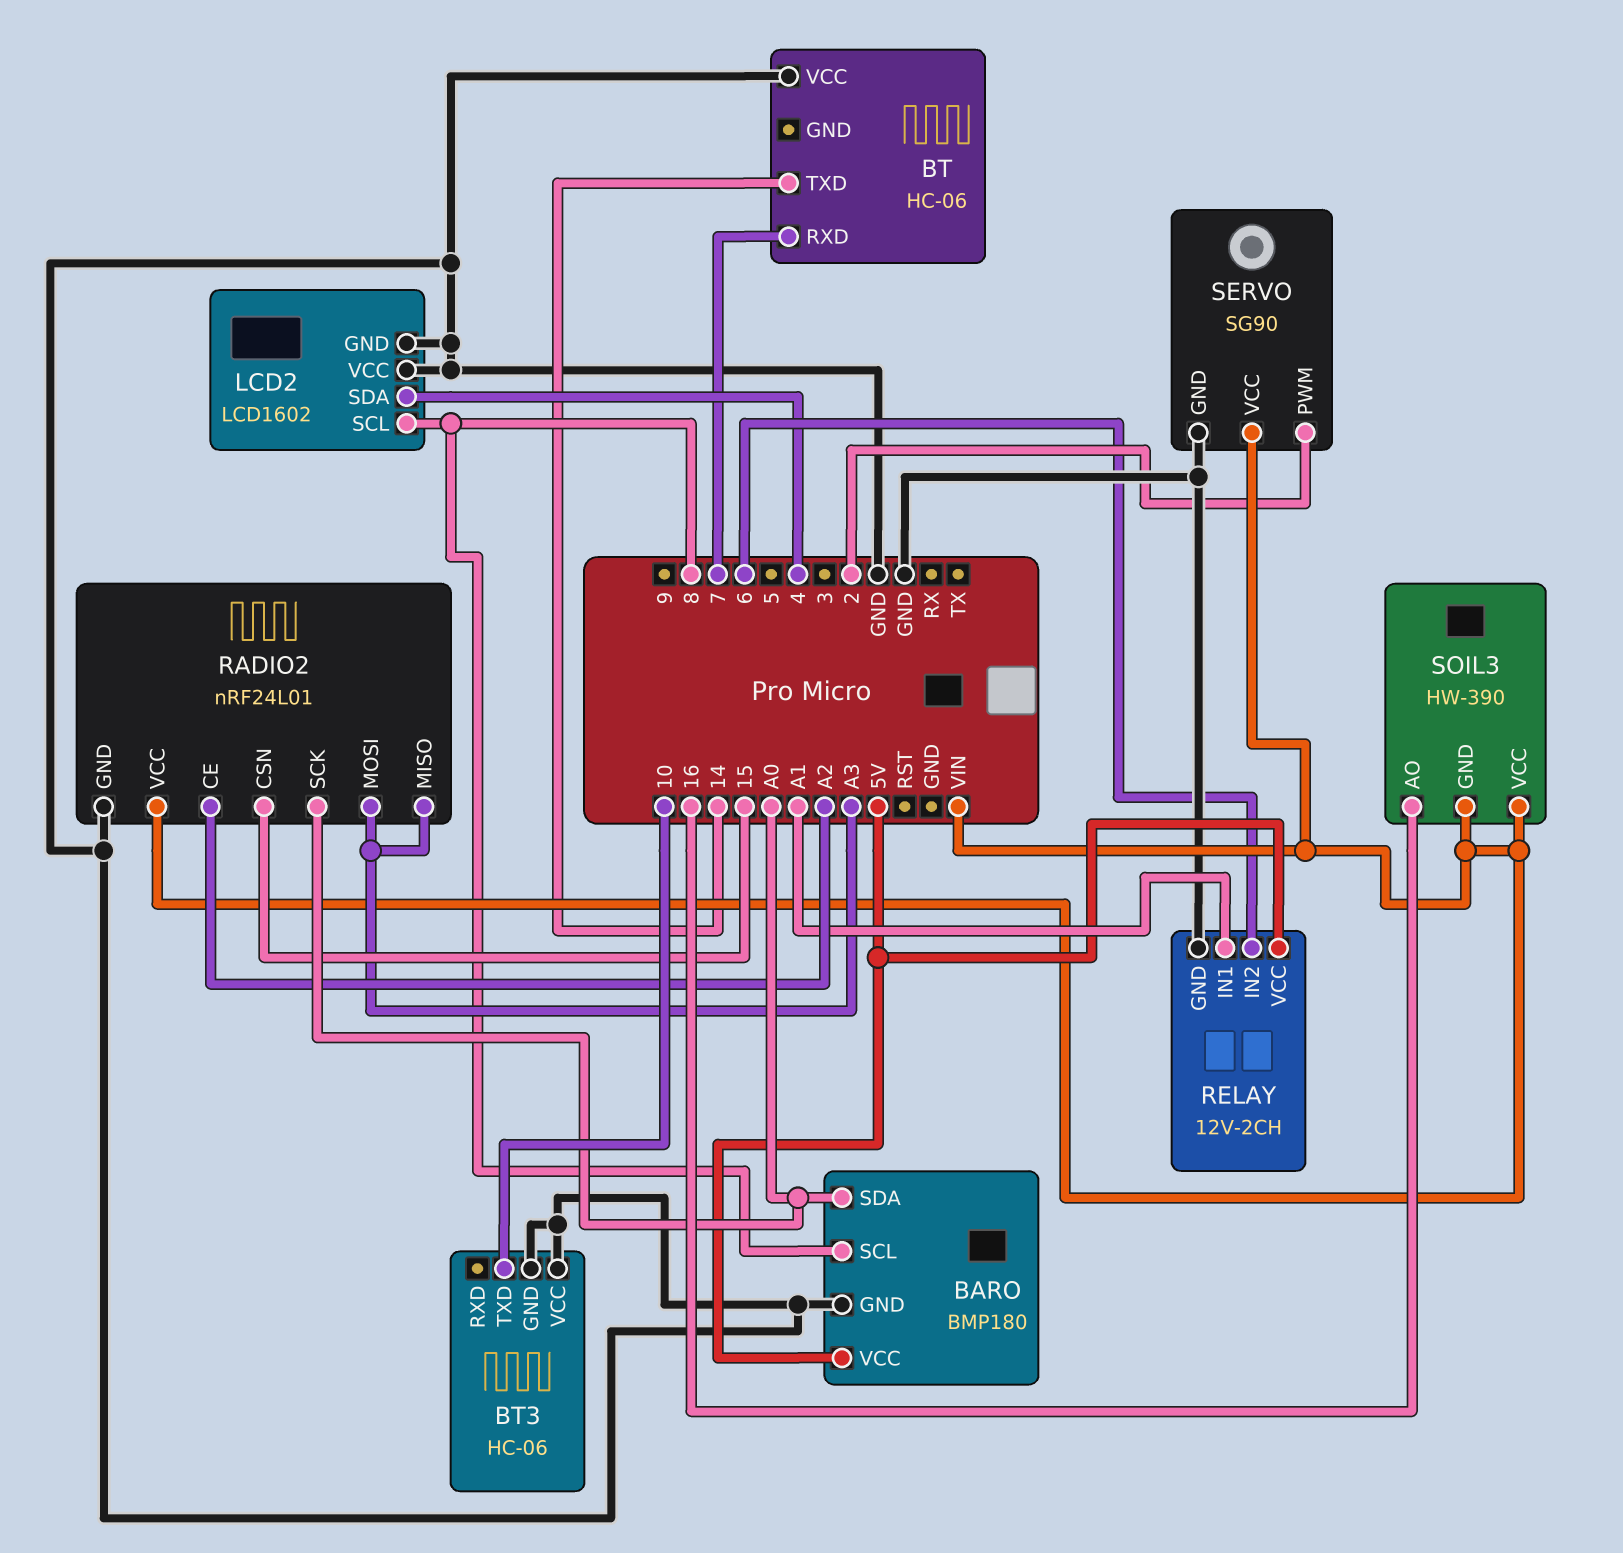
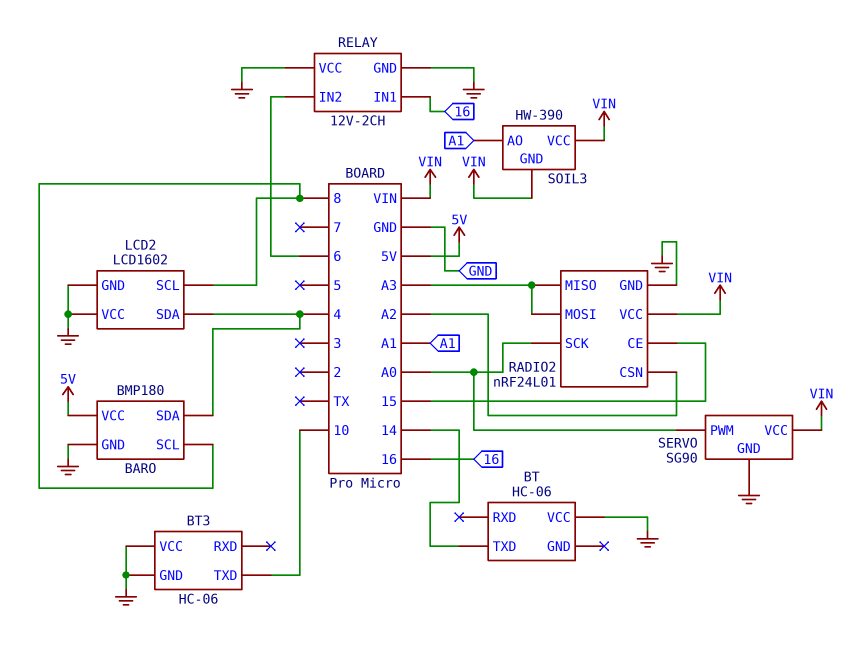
BARO pin SDA: A0 -> 4
BT pin RXD: 7 -> none
RADIO2 pin CE: A2 -> 15
RADIO2 pin CSN: 15 -> A2
RELAY pin IN1: A1 -> 16
RELAY pin VCC: 5V -> GND
SERVO pin PWM: 2 -> A0
SOIL3 pin AO: 16 -> A1

